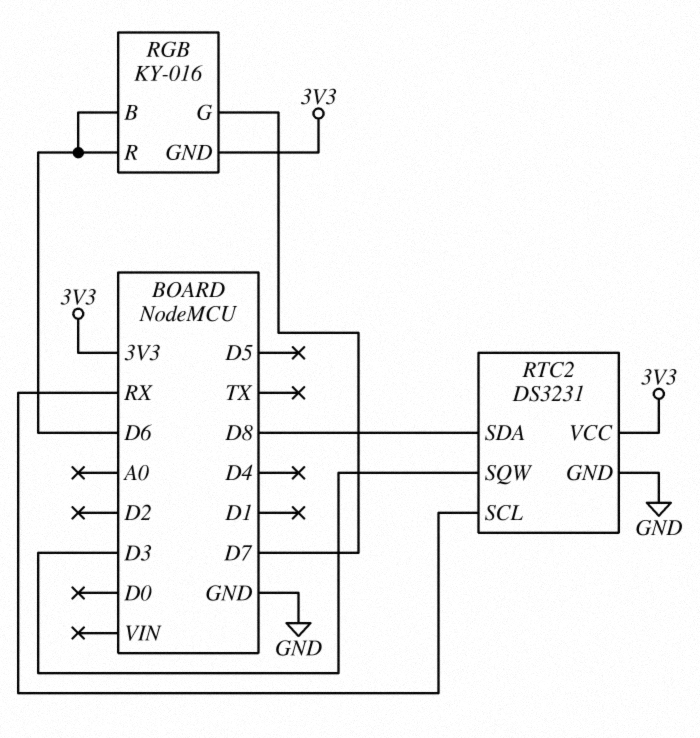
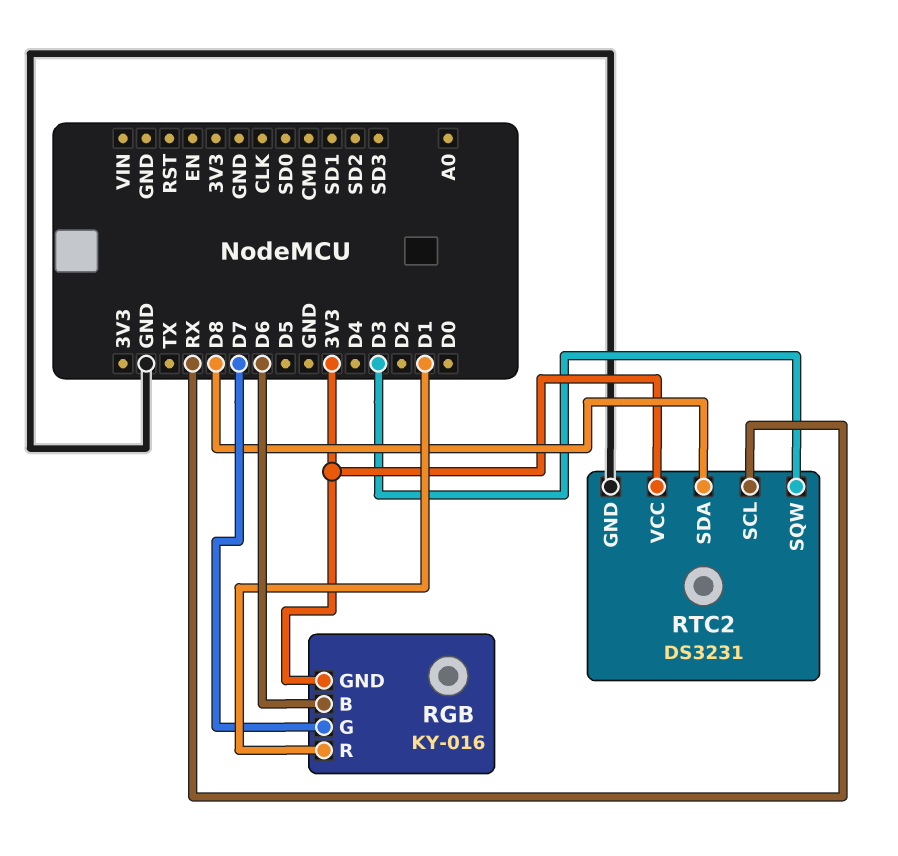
RGB pin R: D6 -> D1

